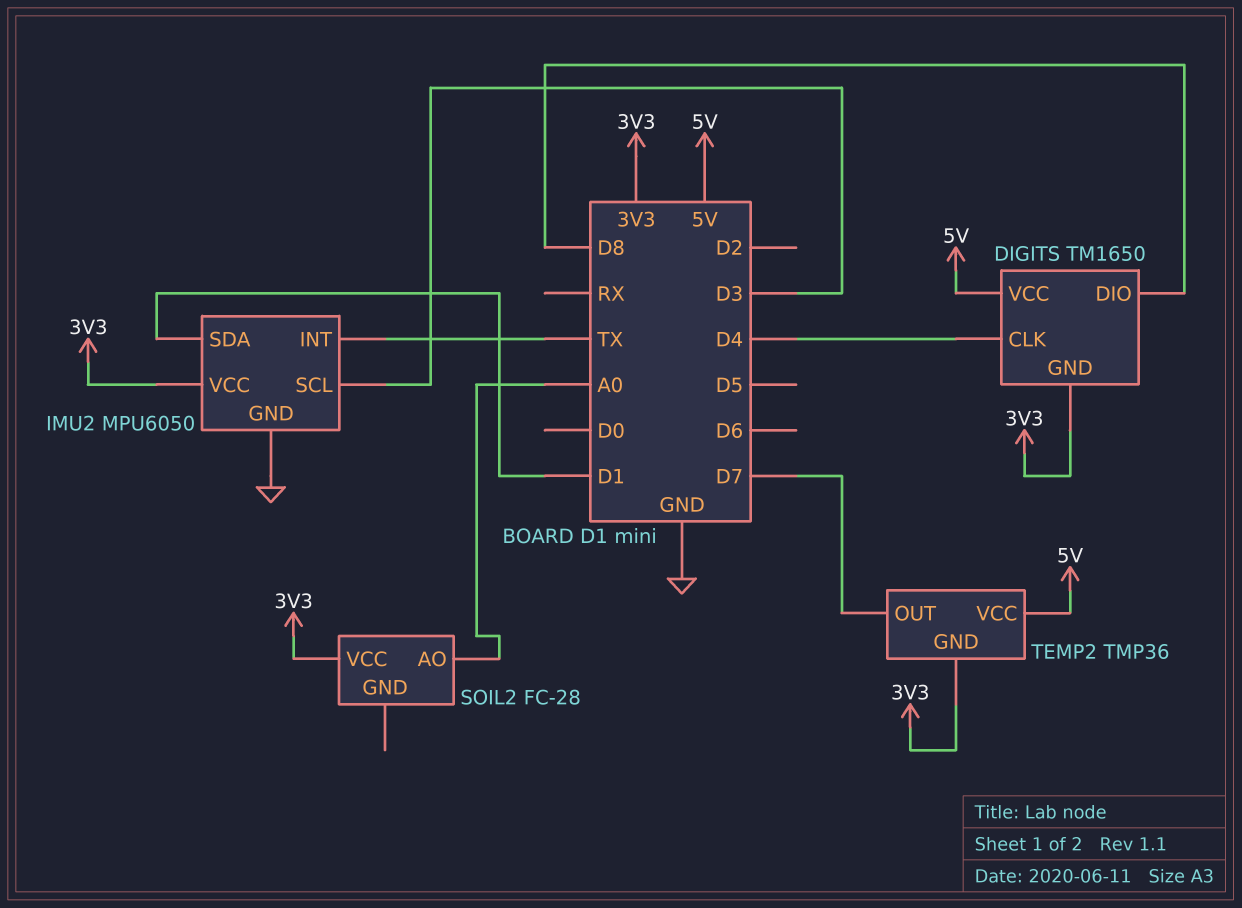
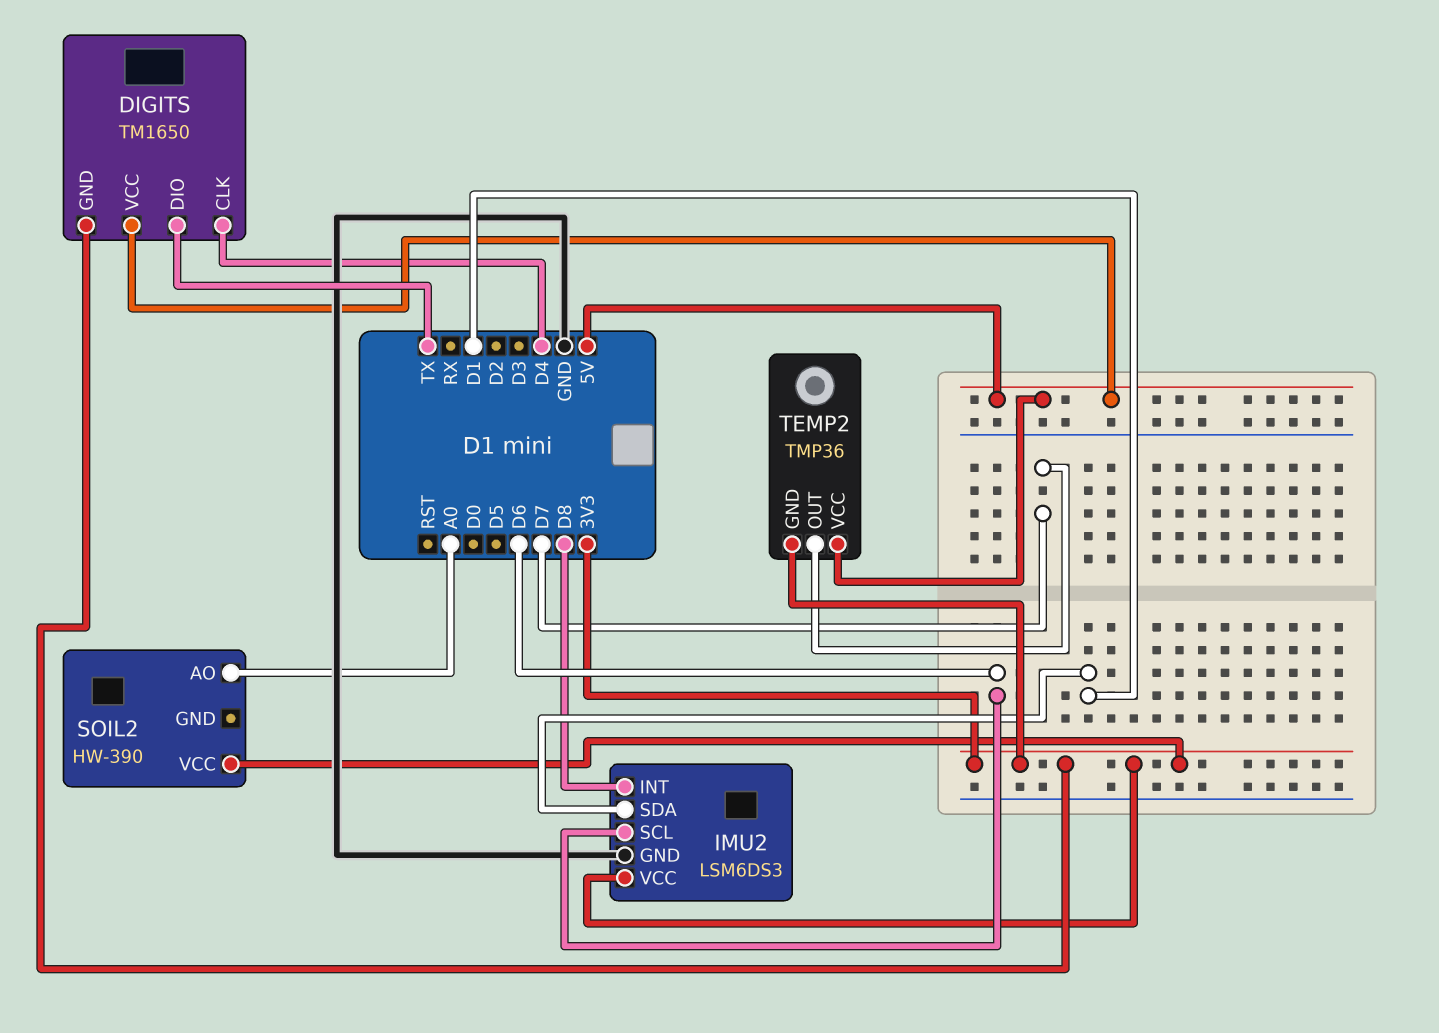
DIGITS pin DIO: D8 -> TX
IMU2: MPU6050 -> LSM6DS3
IMU2 pin INT: TX -> D8
IMU2 pin SCL: D3 -> D6
SOIL2: FC-28 -> HW-390

